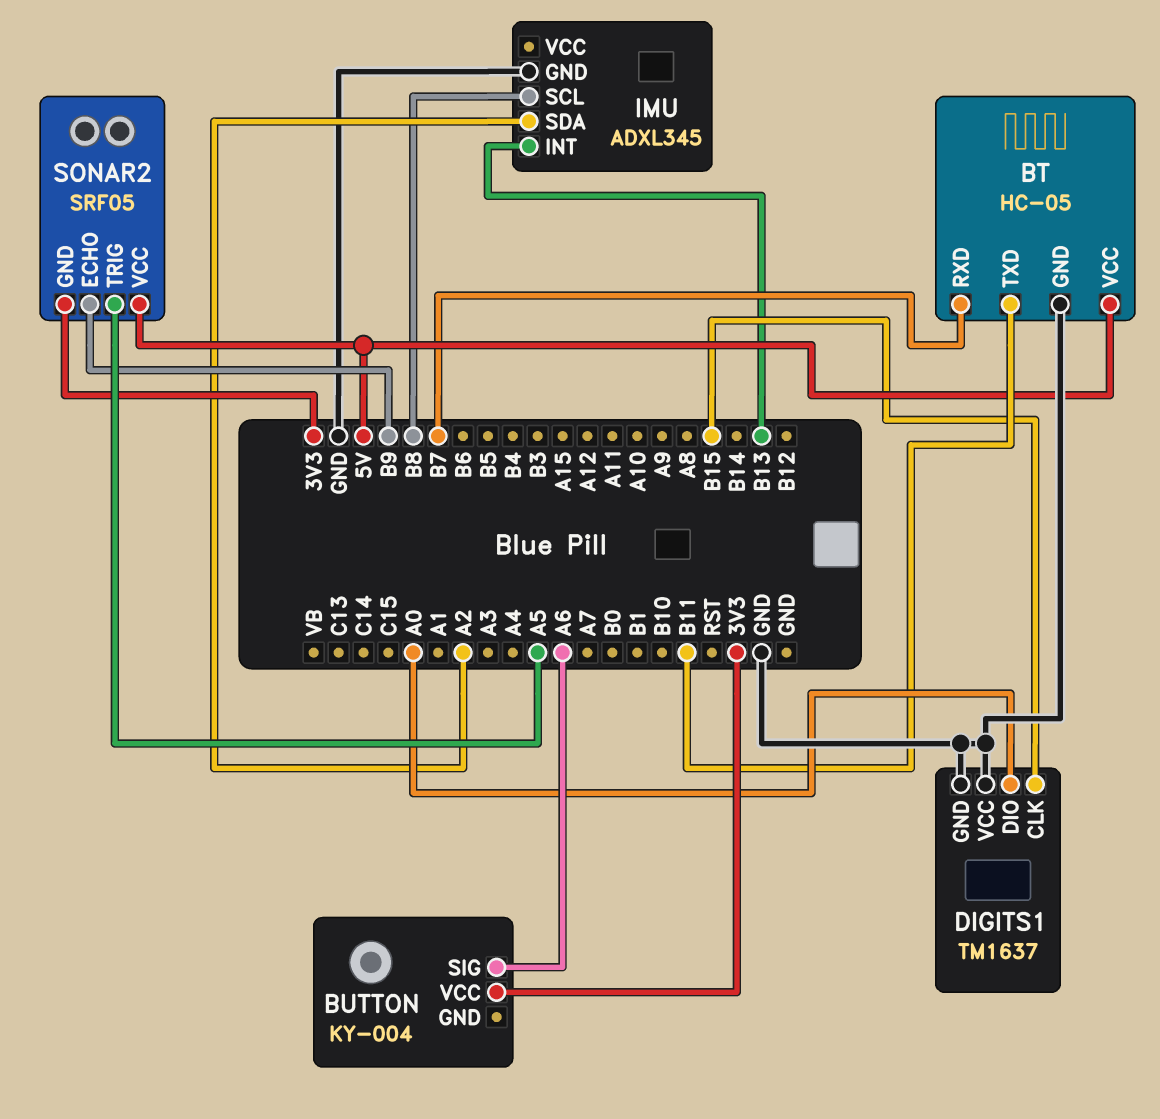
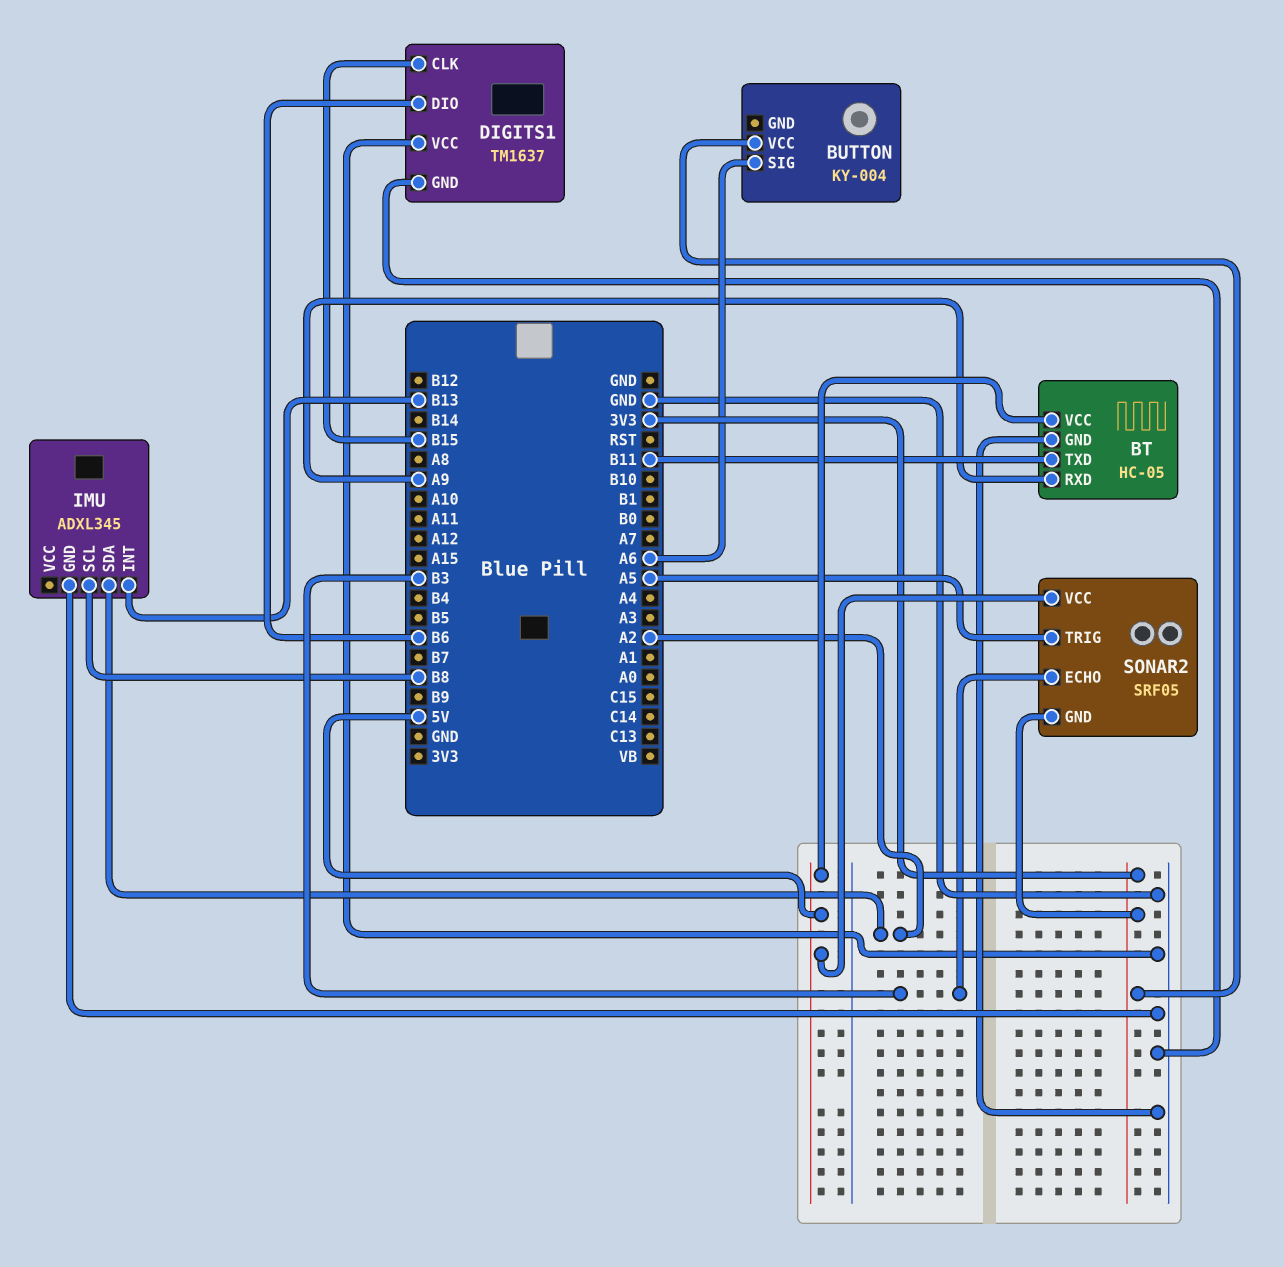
BT pin RXD: B7 -> A9
DIGITS1 pin DIO: A0 -> B6
SONAR2 pin ECHO: B9 -> B3

